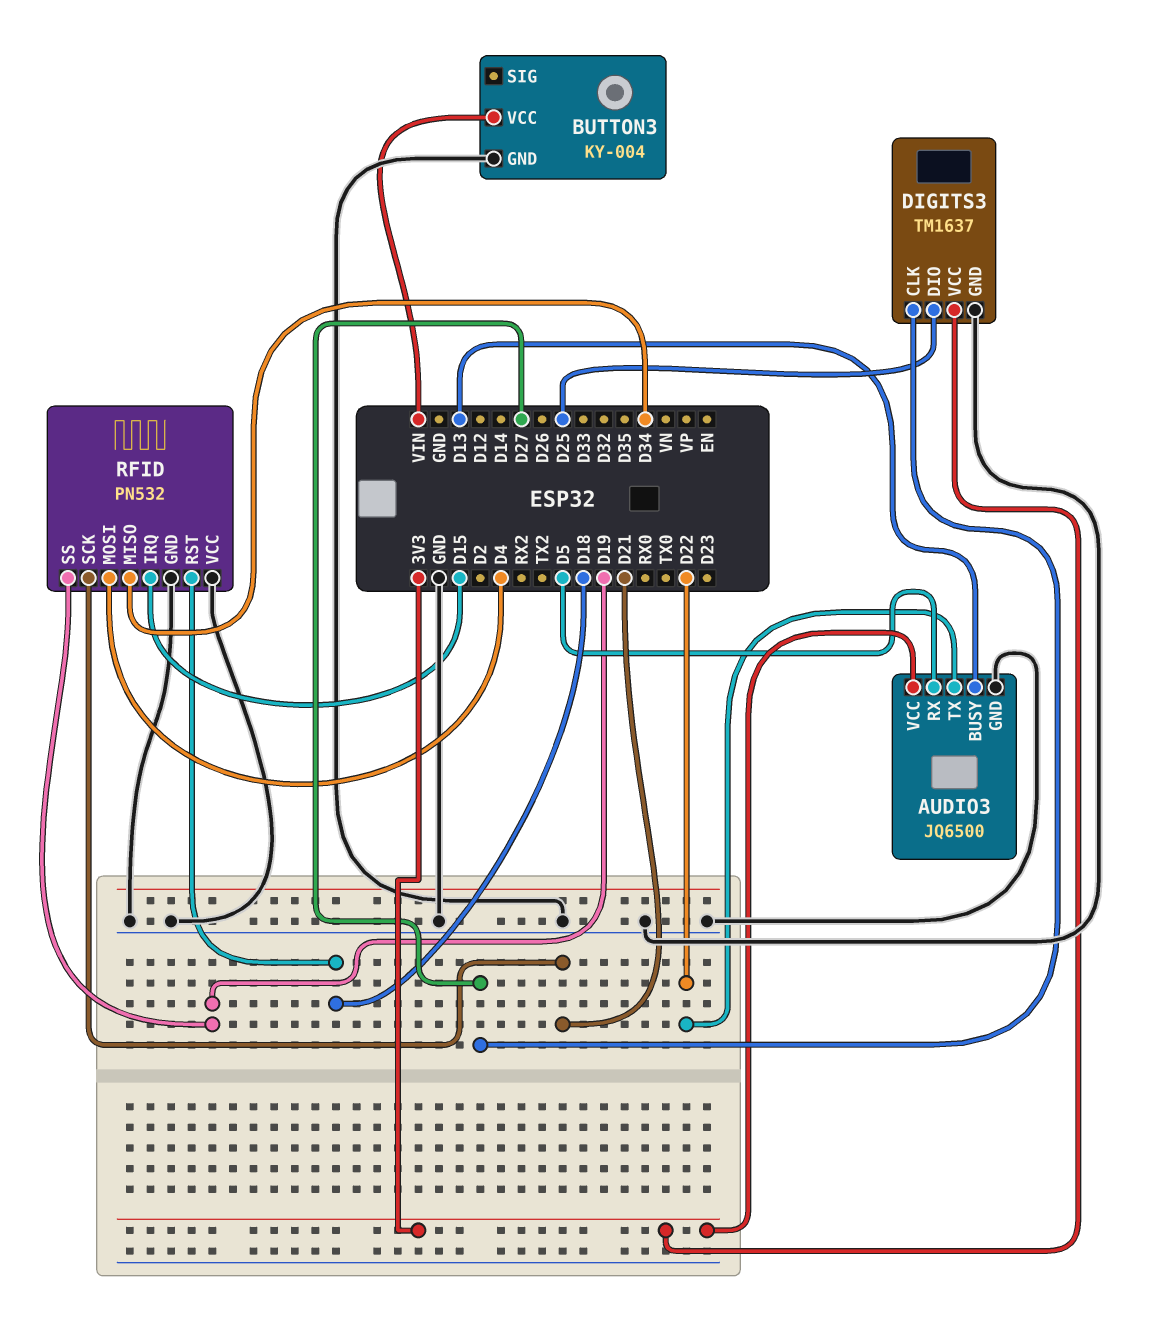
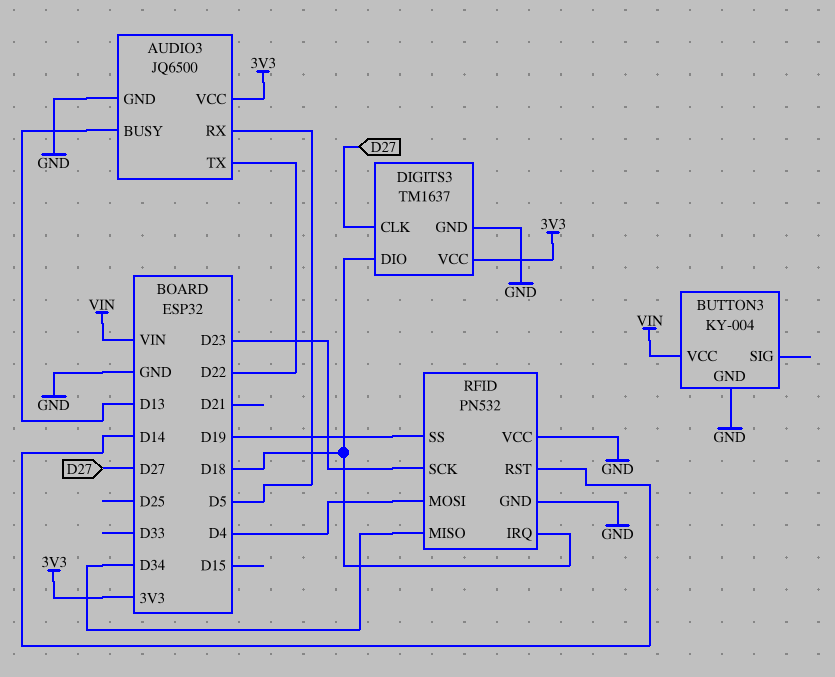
DIGITS3 pin DIO: D25 -> D18
RFID pin IRQ: D15 -> D18
RFID pin RST: D18 -> D14
RFID pin SCK: D21 -> D23

